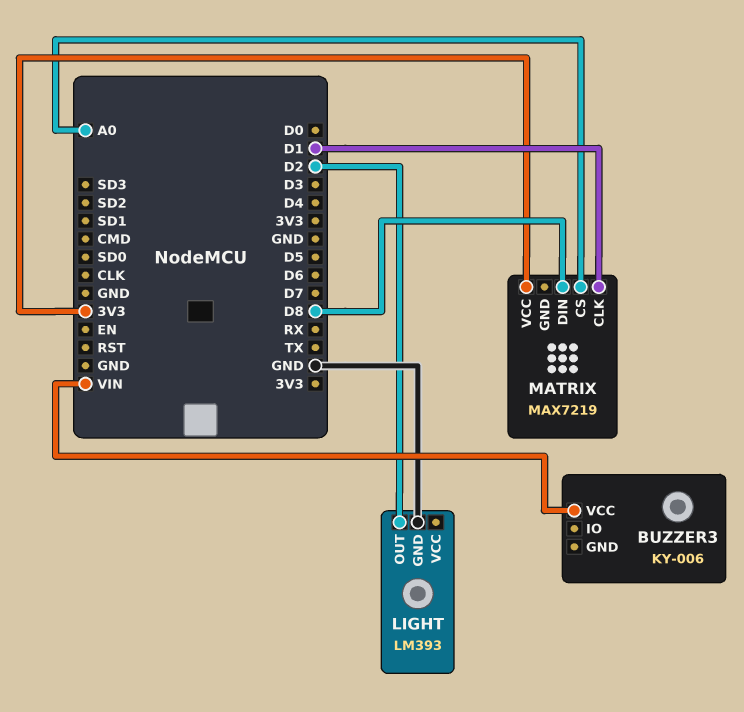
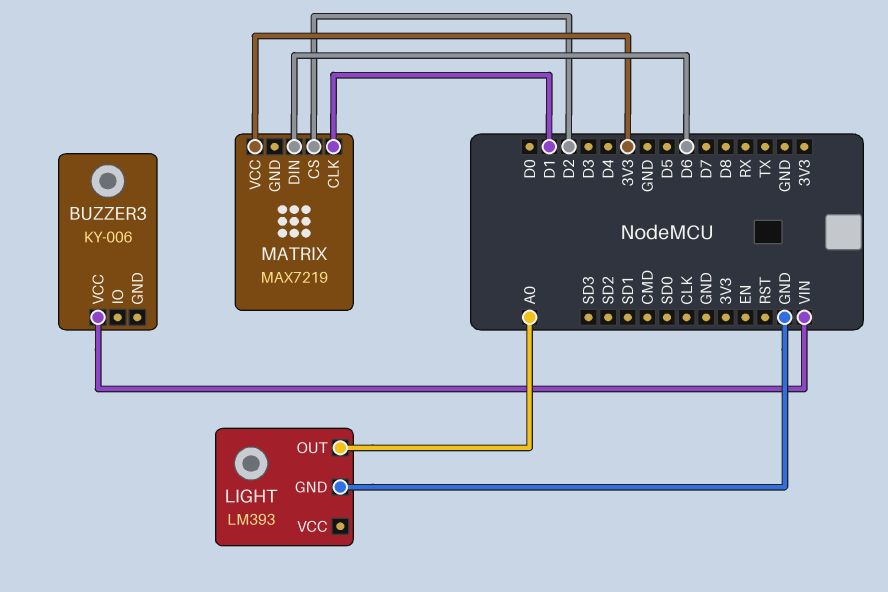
LIGHT pin OUT: D2 -> A0
MATRIX pin CS: A0 -> D2
MATRIX pin DIN: D8 -> D6

